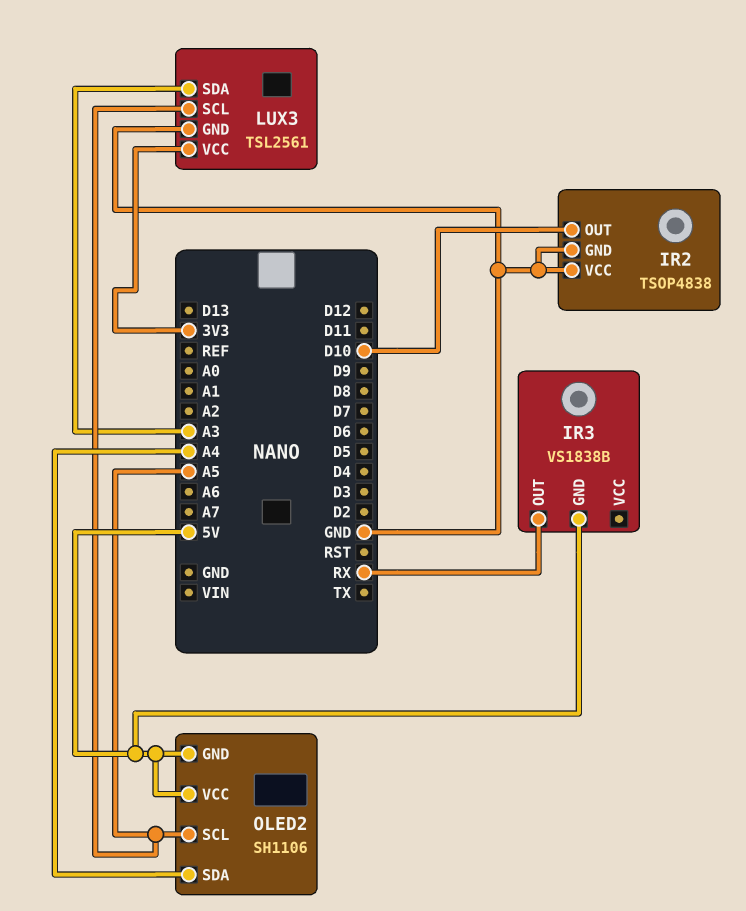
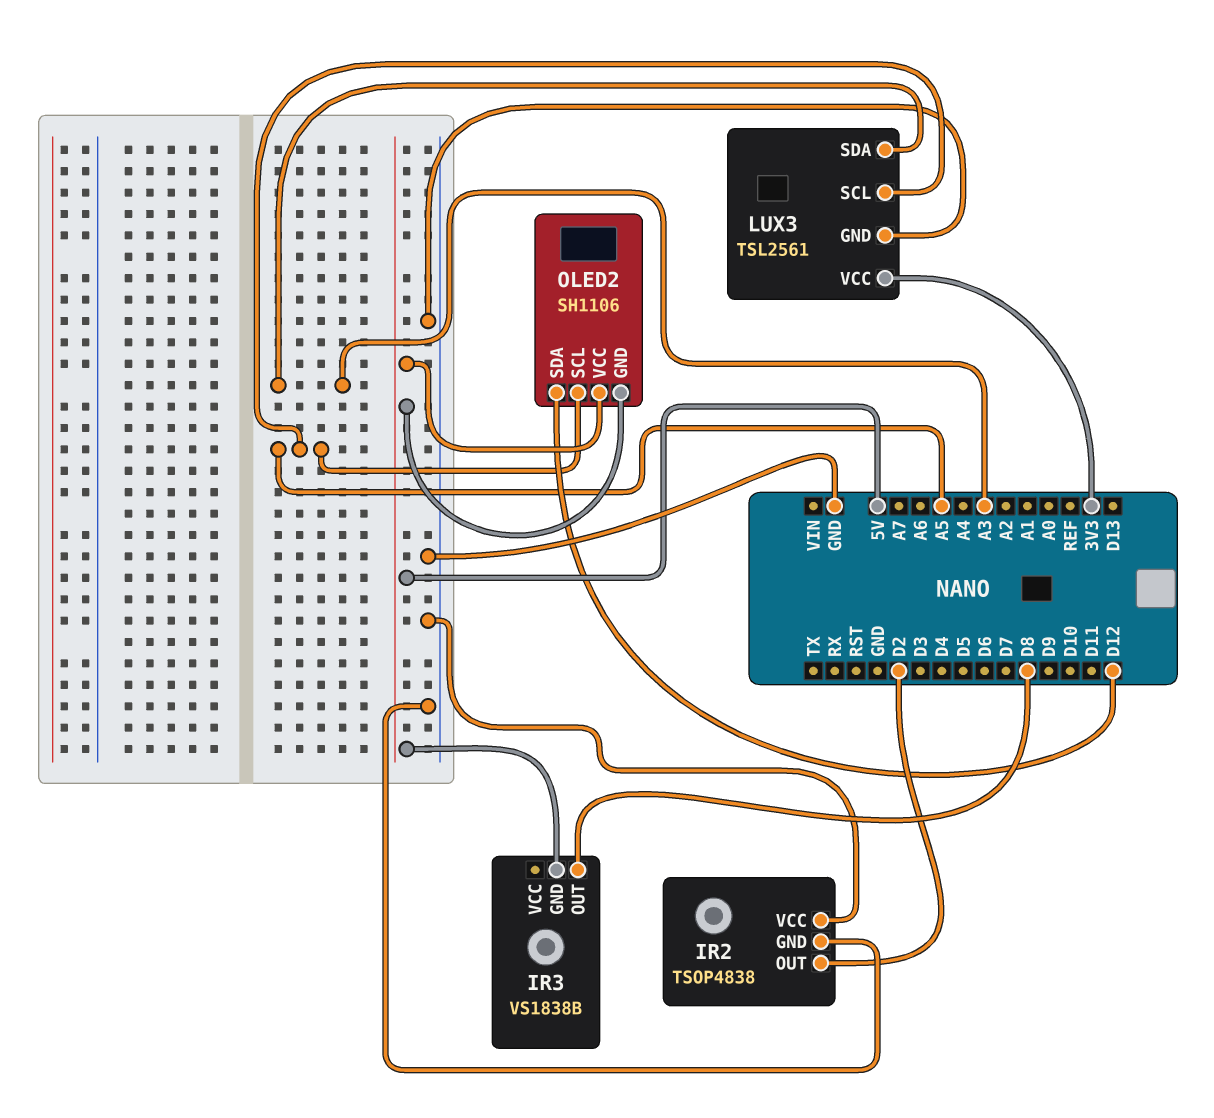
IR2 pin OUT: D10 -> D2
IR3 pin OUT: RX -> D8
OLED2 pin SDA: A4 -> D12

